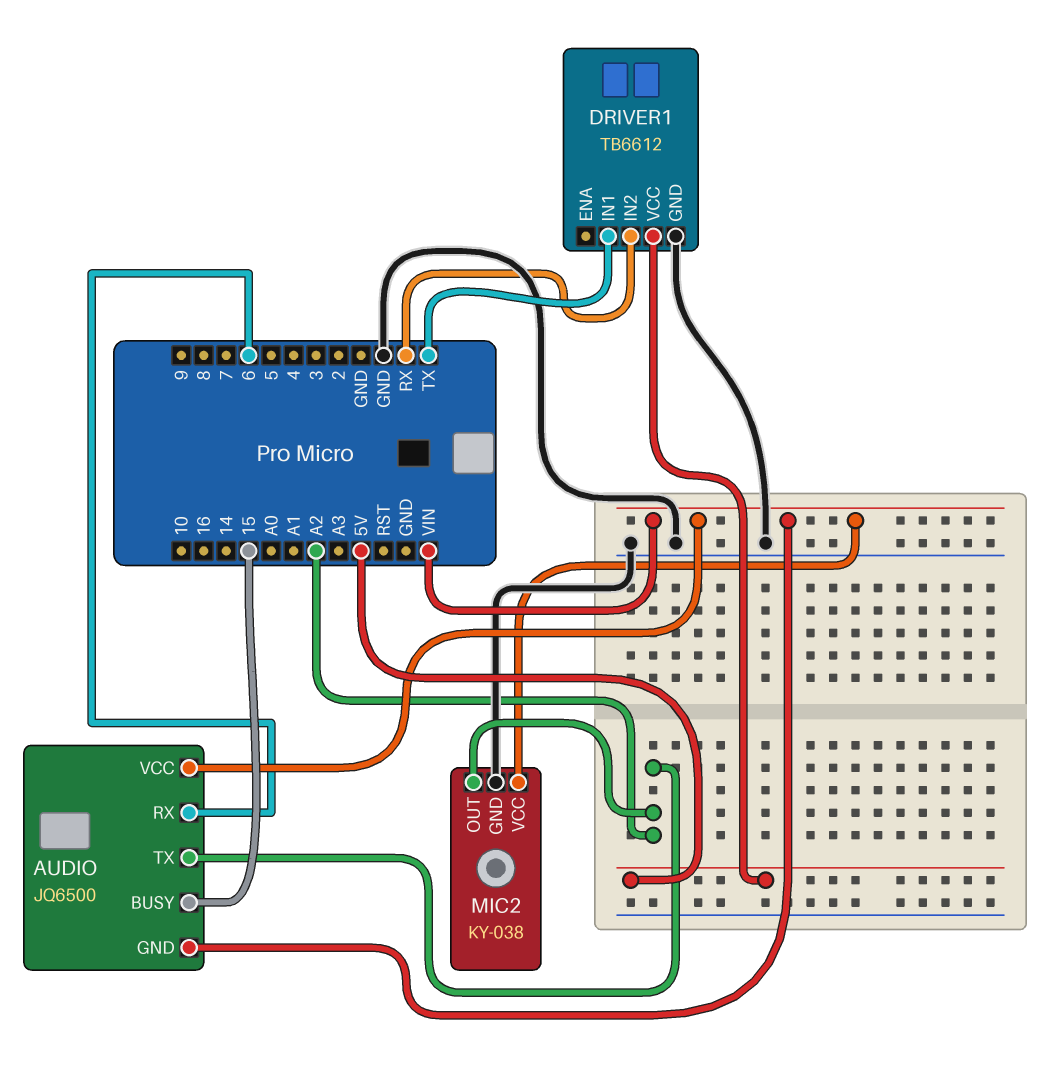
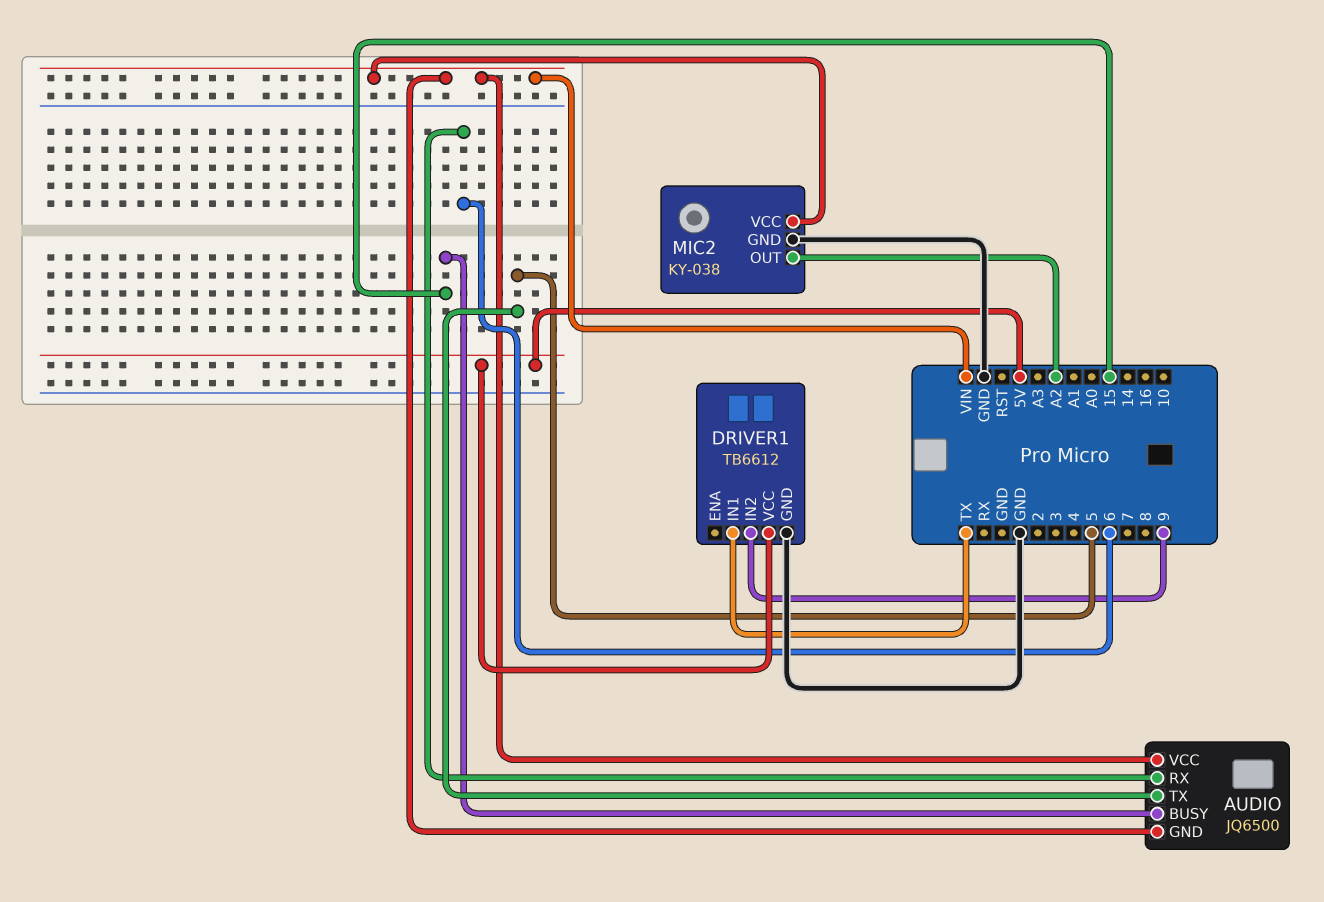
AUDIO pin TX: A2 -> 5
DRIVER1 pin IN2: RX -> 9

